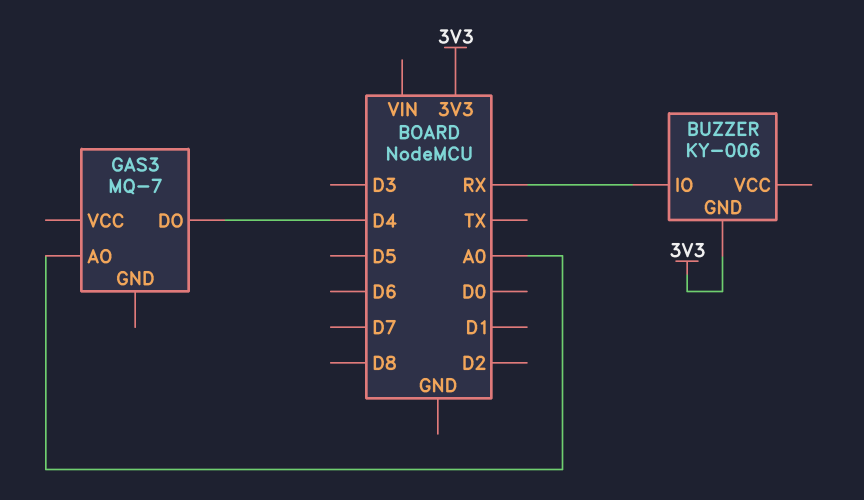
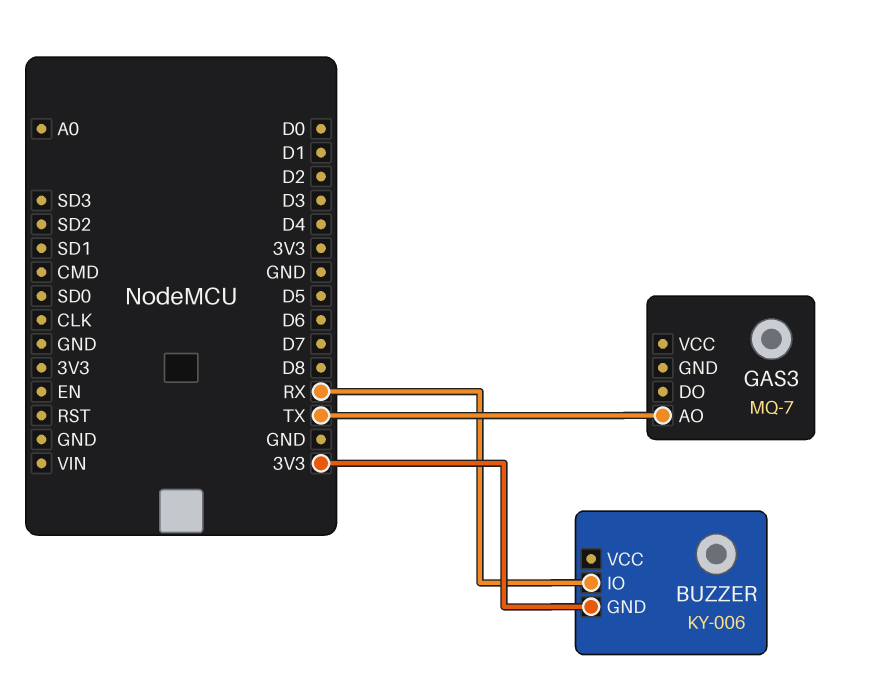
GAS3 pin AO: A0 -> TX
GAS3 pin DO: D4 -> none

